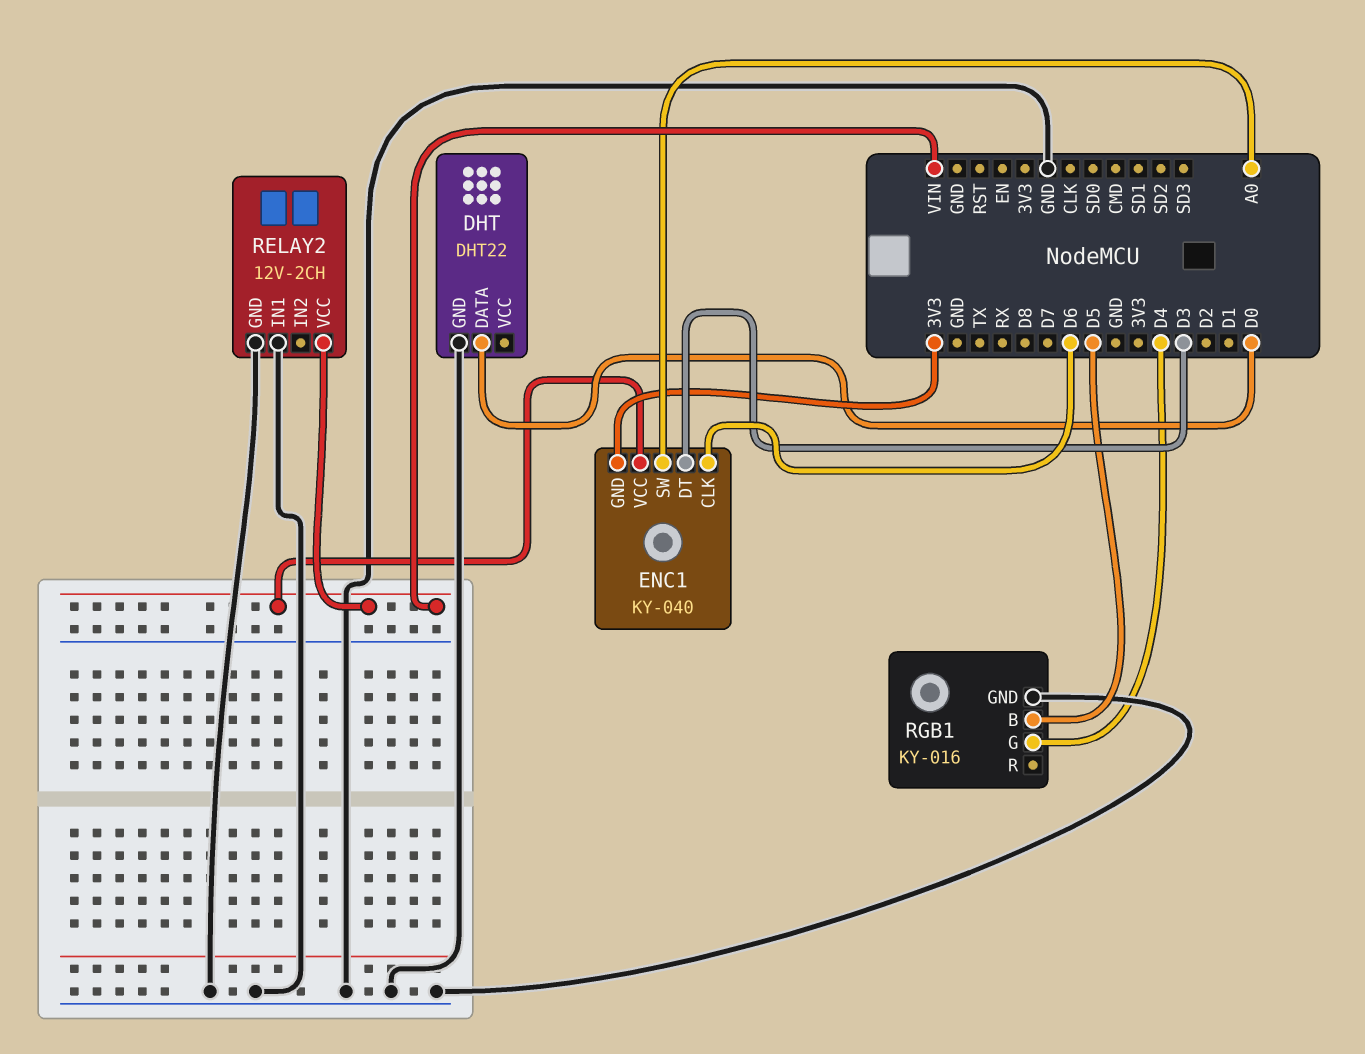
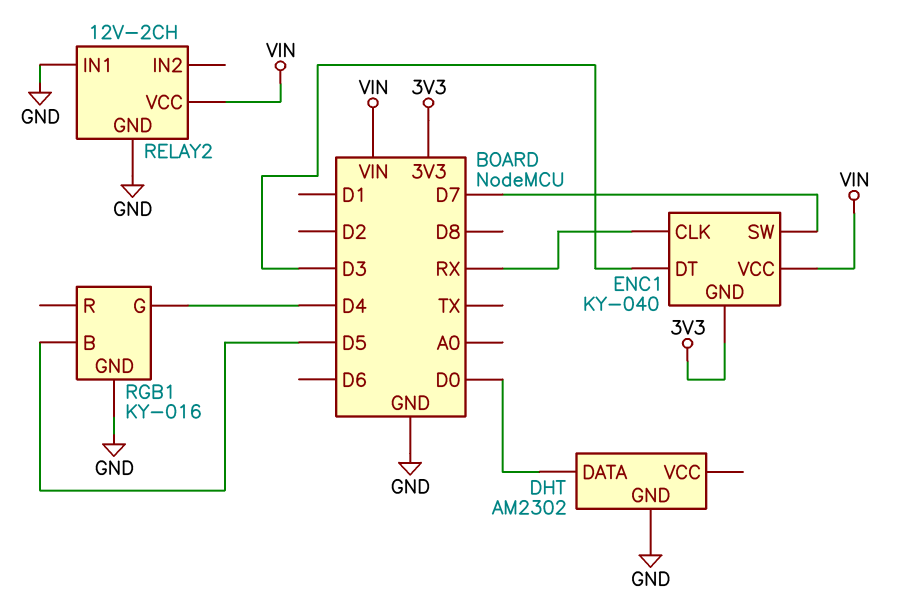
DHT: DHT22 -> AM2302
ENC1 pin CLK: D6 -> RX
ENC1 pin SW: A0 -> D7

